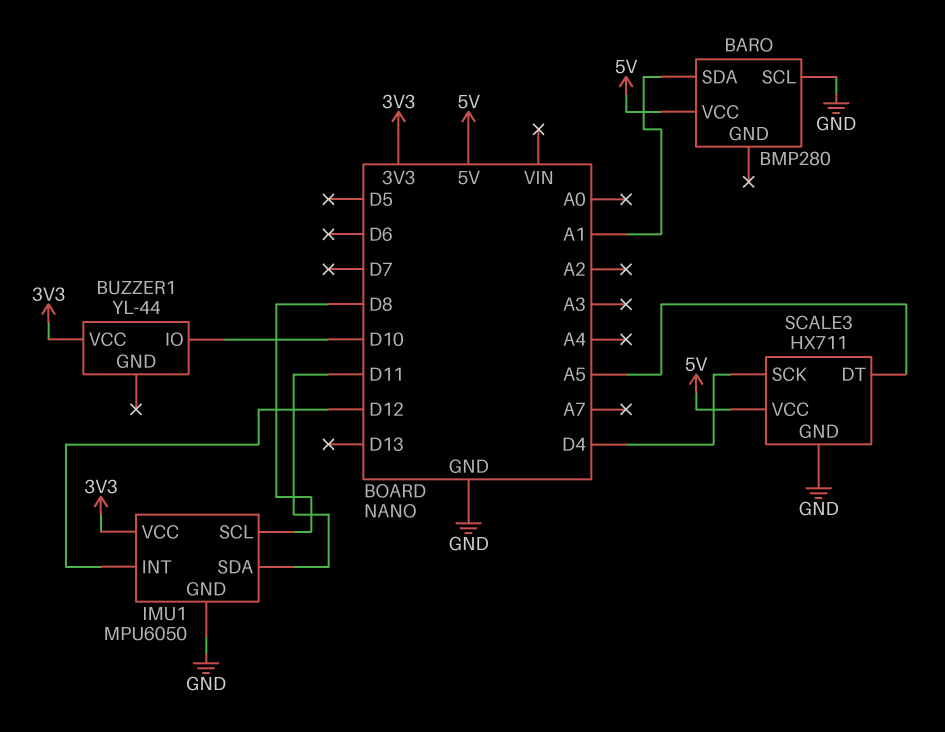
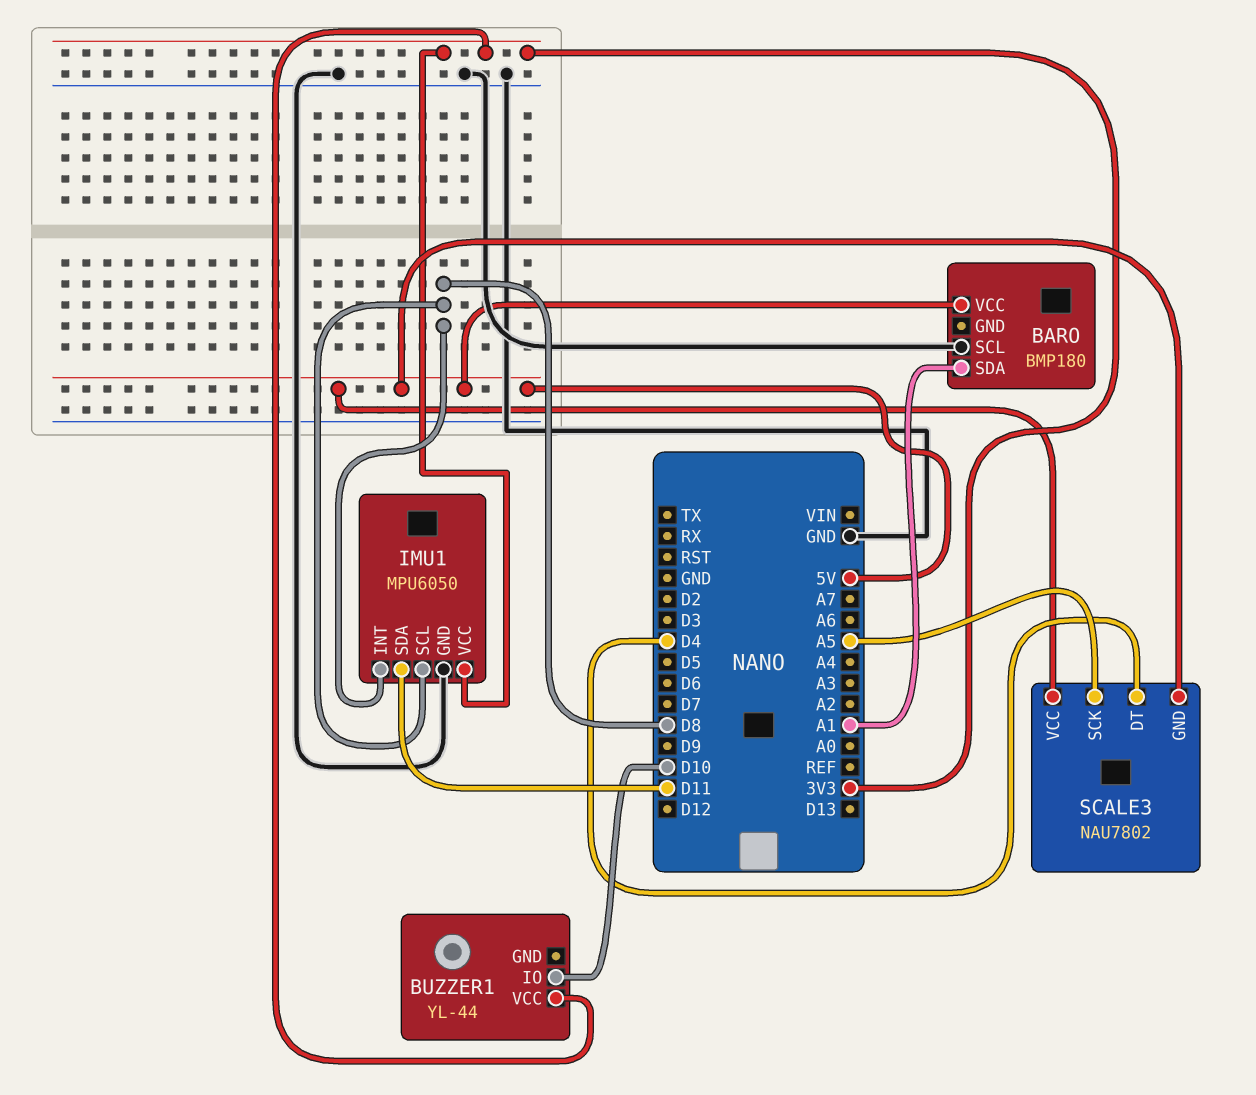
BARO: BMP280 -> BMP180
IMU1 pin INT: D12 -> D8
SCALE3: HX711 -> NAU7802
SCALE3 pin DT: A5 -> D4
SCALE3 pin GND: GND -> 5V
SCALE3 pin SCK: D4 -> A5

